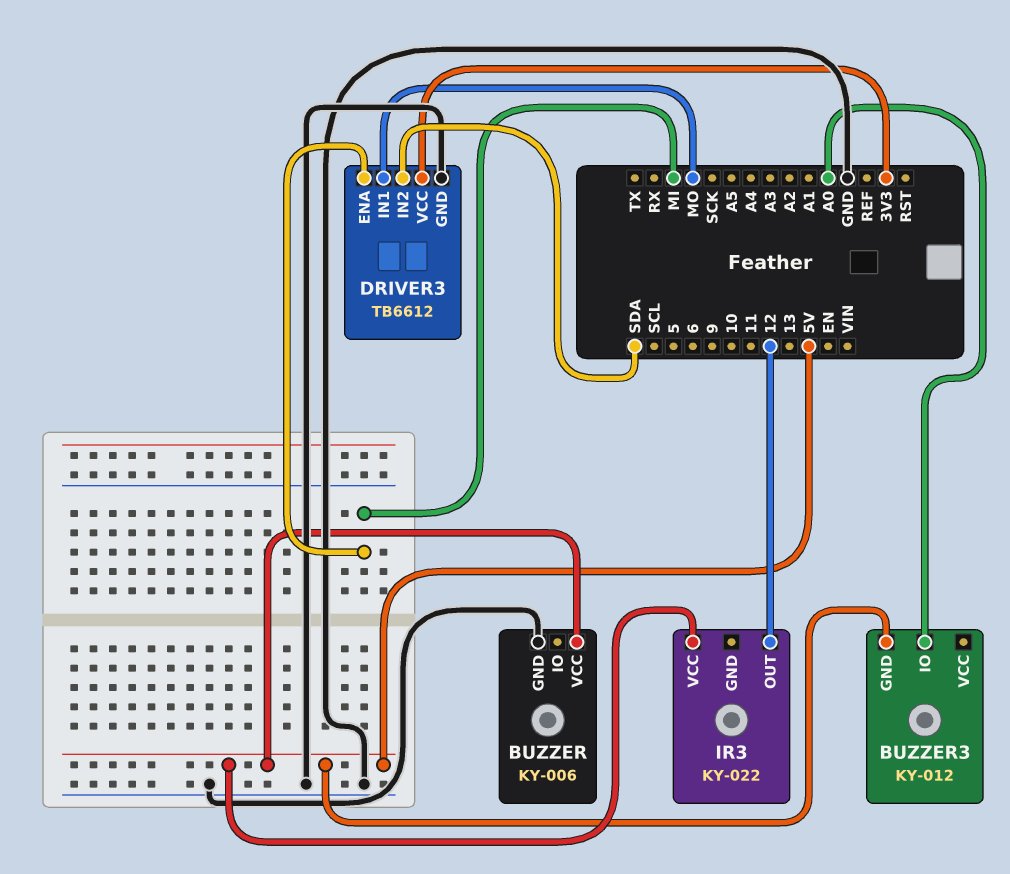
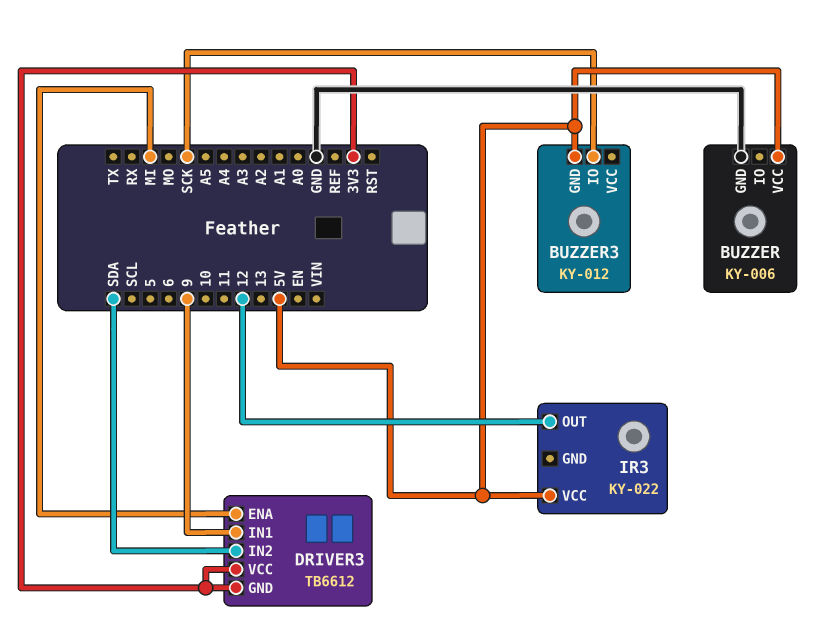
BUZZER3 pin IO: A0 -> SCK
DRIVER3 pin GND: GND -> 3V3
DRIVER3 pin IN1: MO -> 9

